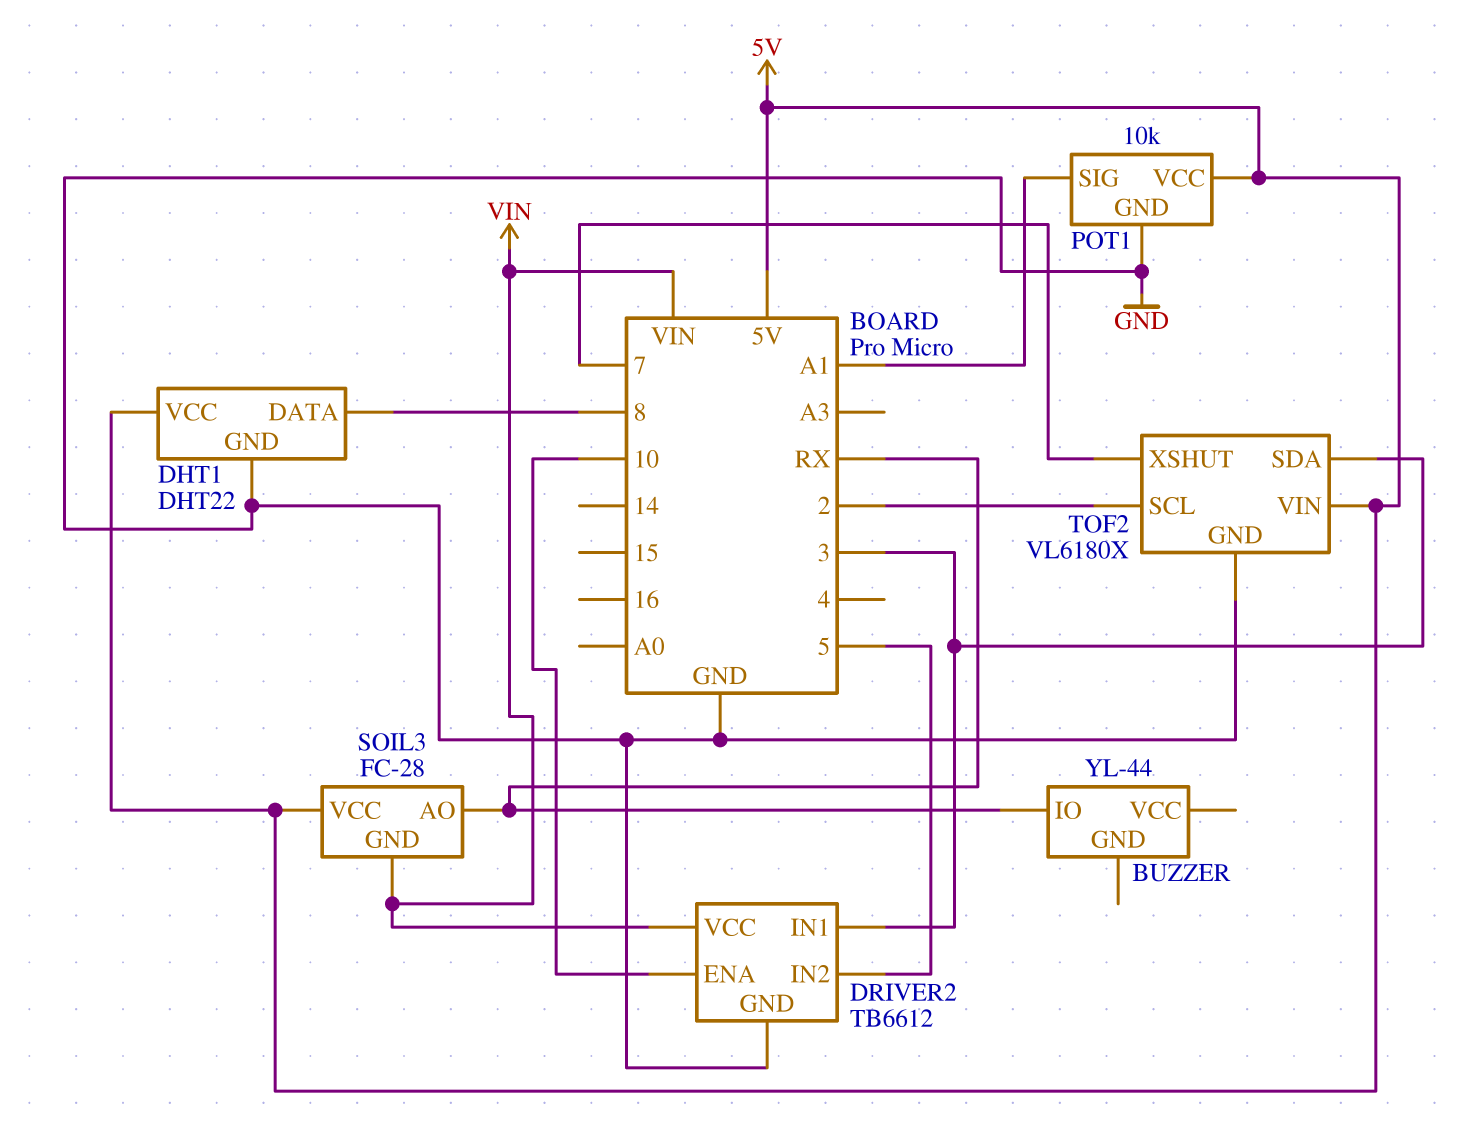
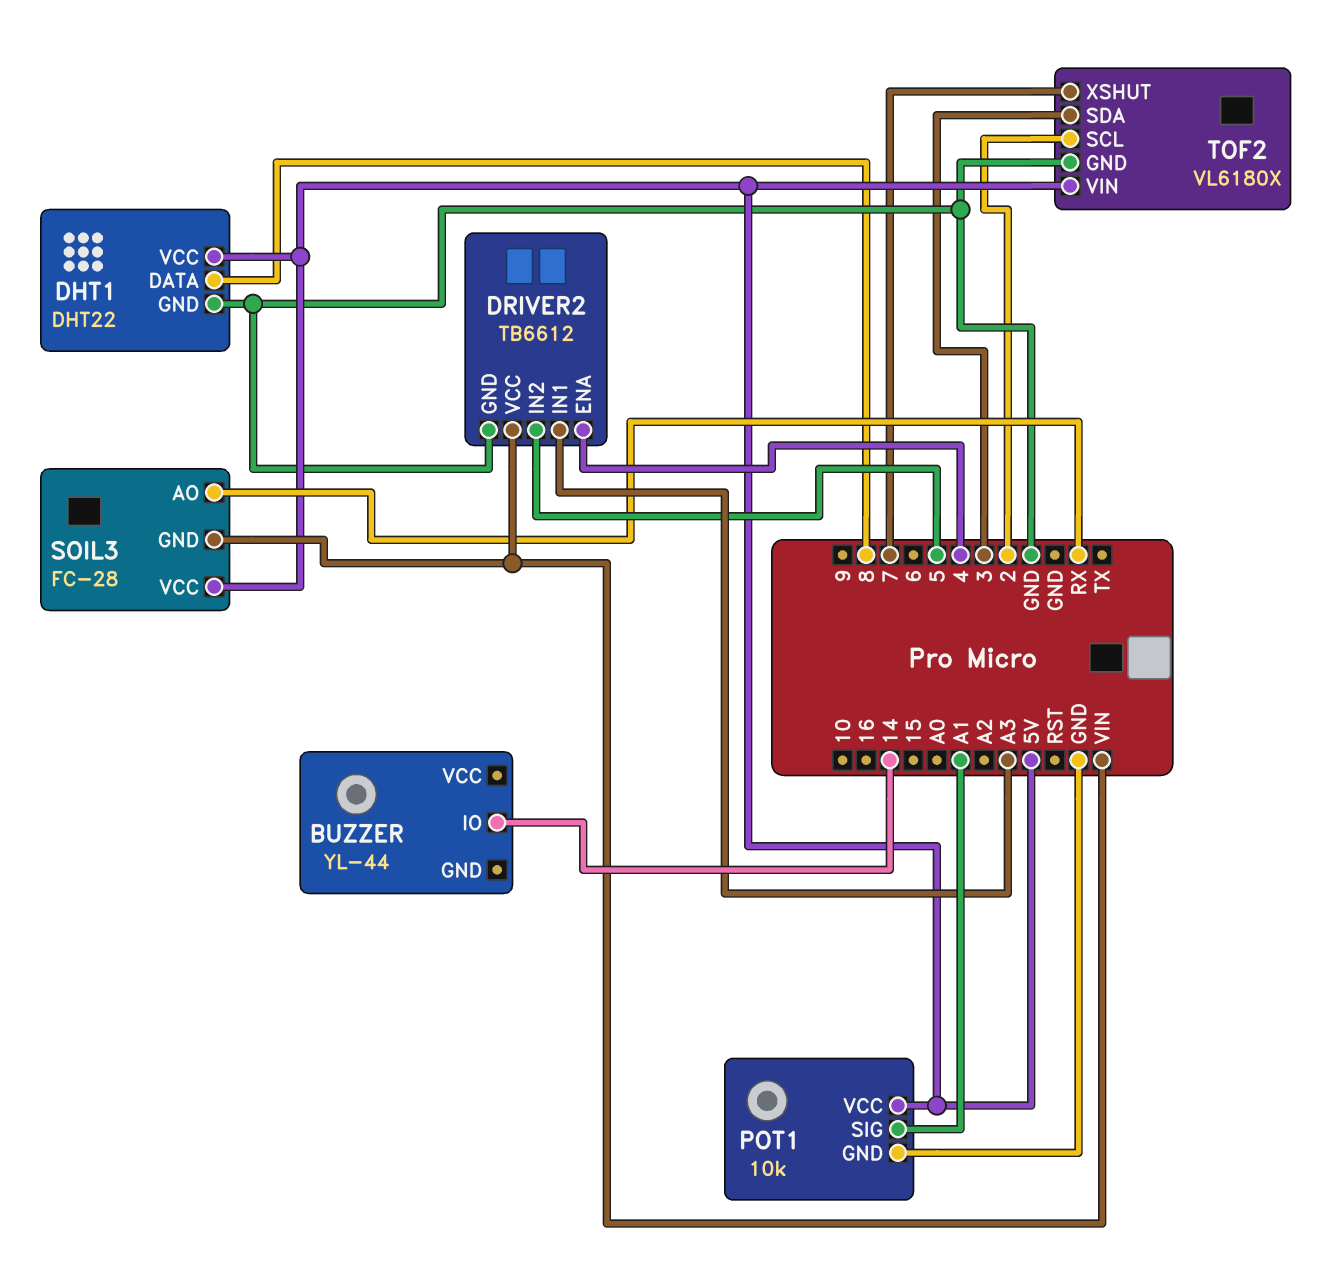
BUZZER pin IO: RX -> 14
DRIVER2 pin ENA: 10 -> 4
DRIVER2 pin IN1: 3 -> A3

